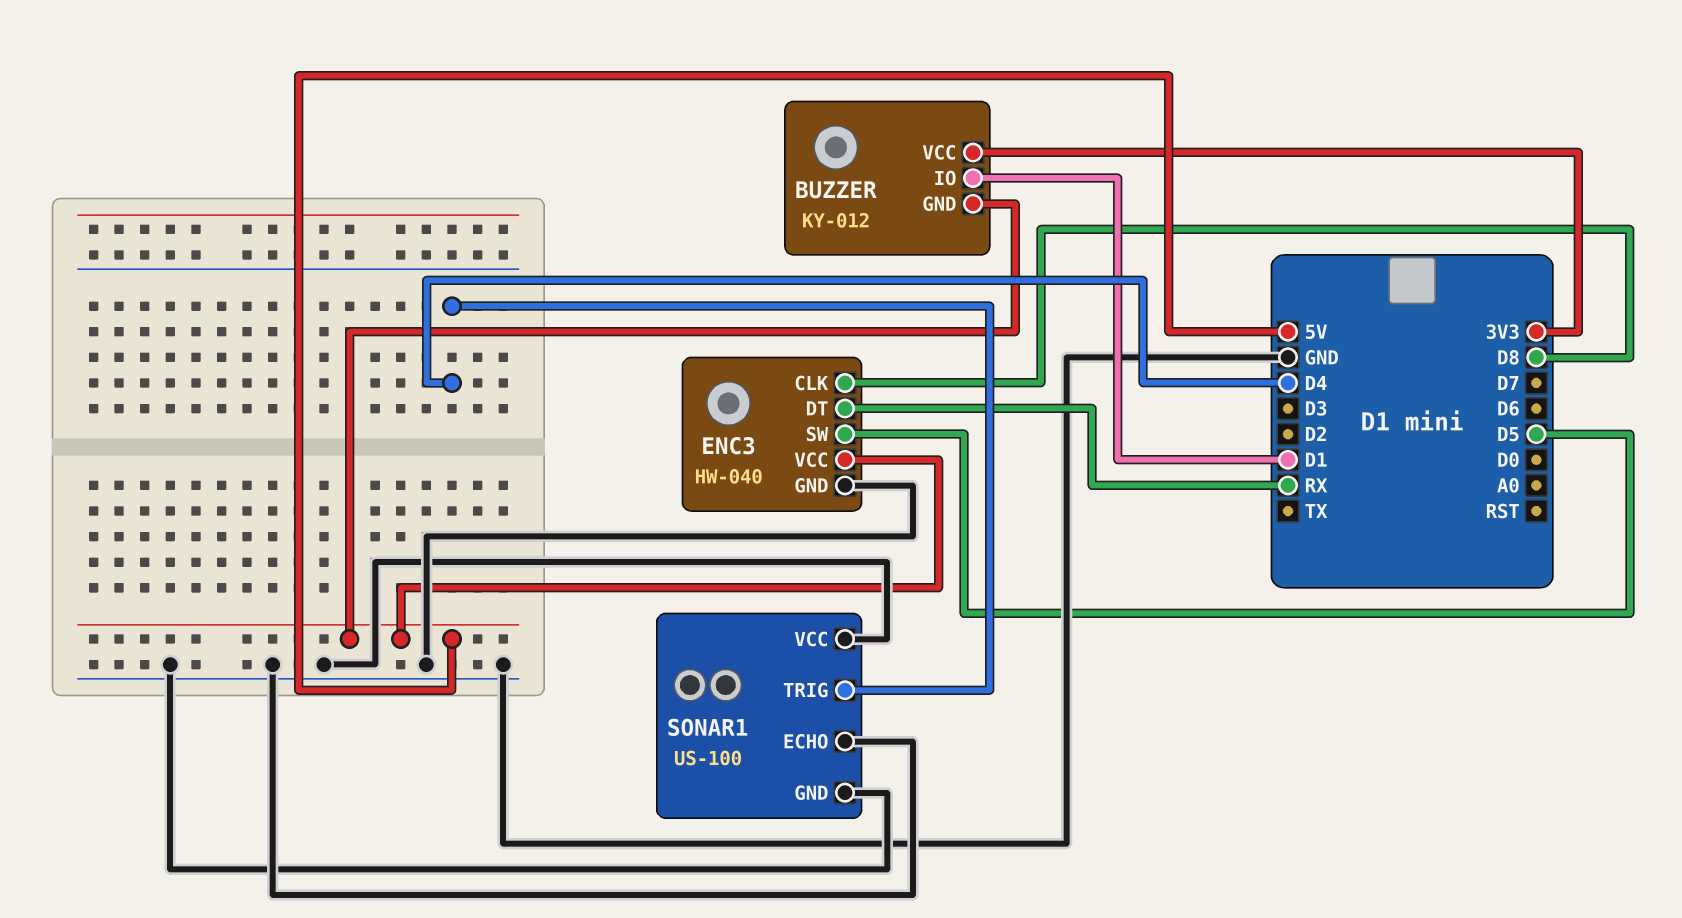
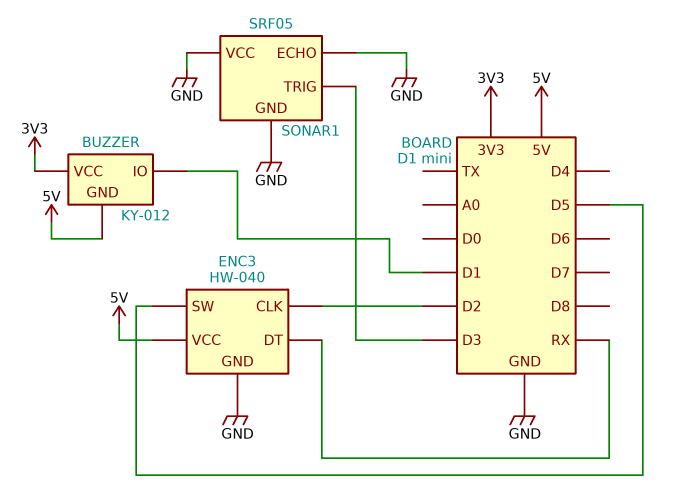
ENC3 pin CLK: D8 -> D2
SONAR1: US-100 -> SRF05
SONAR1 pin TRIG: D4 -> D3

